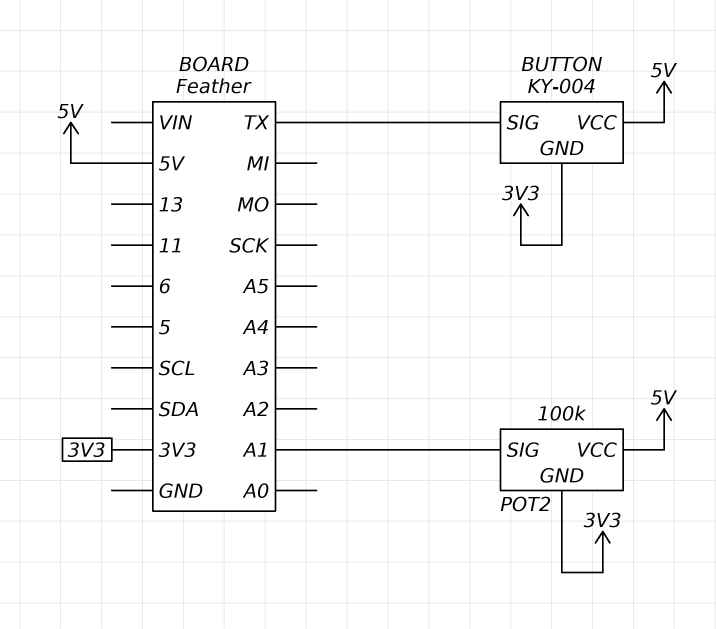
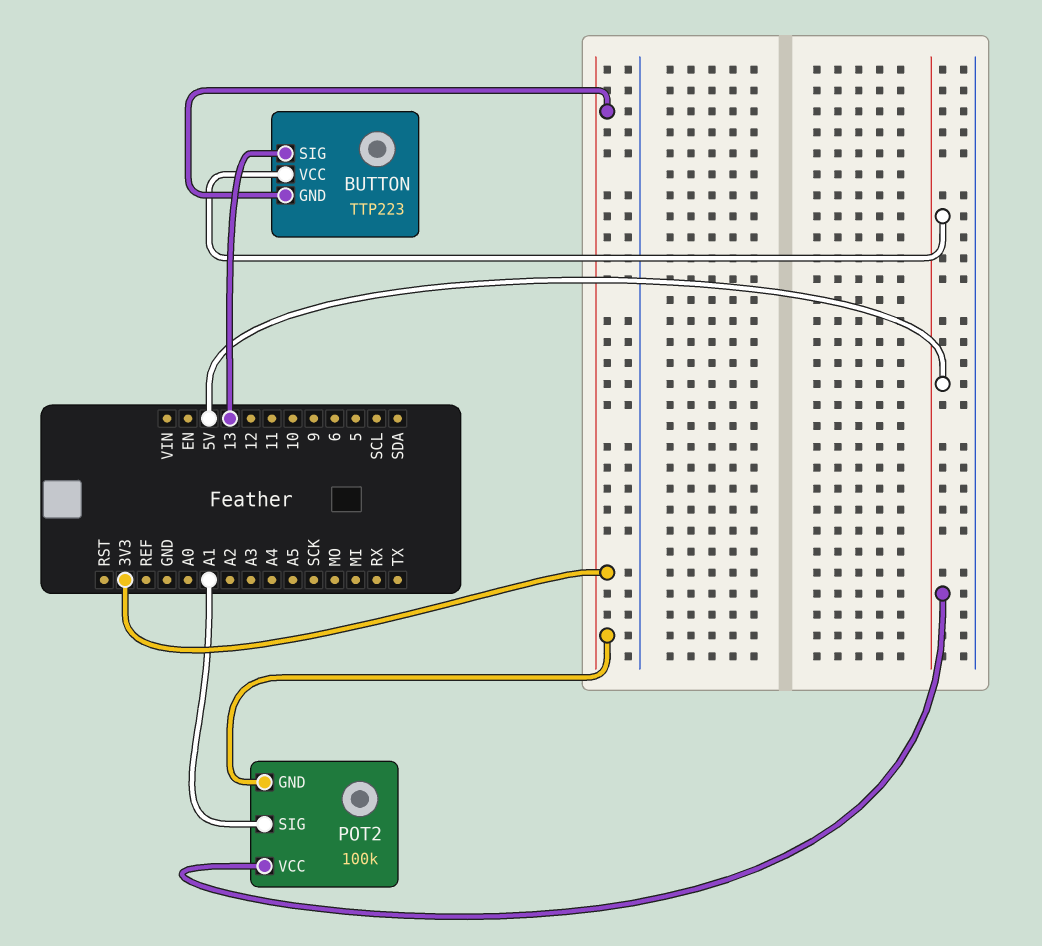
BUTTON: KY-004 -> TTP223
BUTTON pin SIG: TX -> 13

